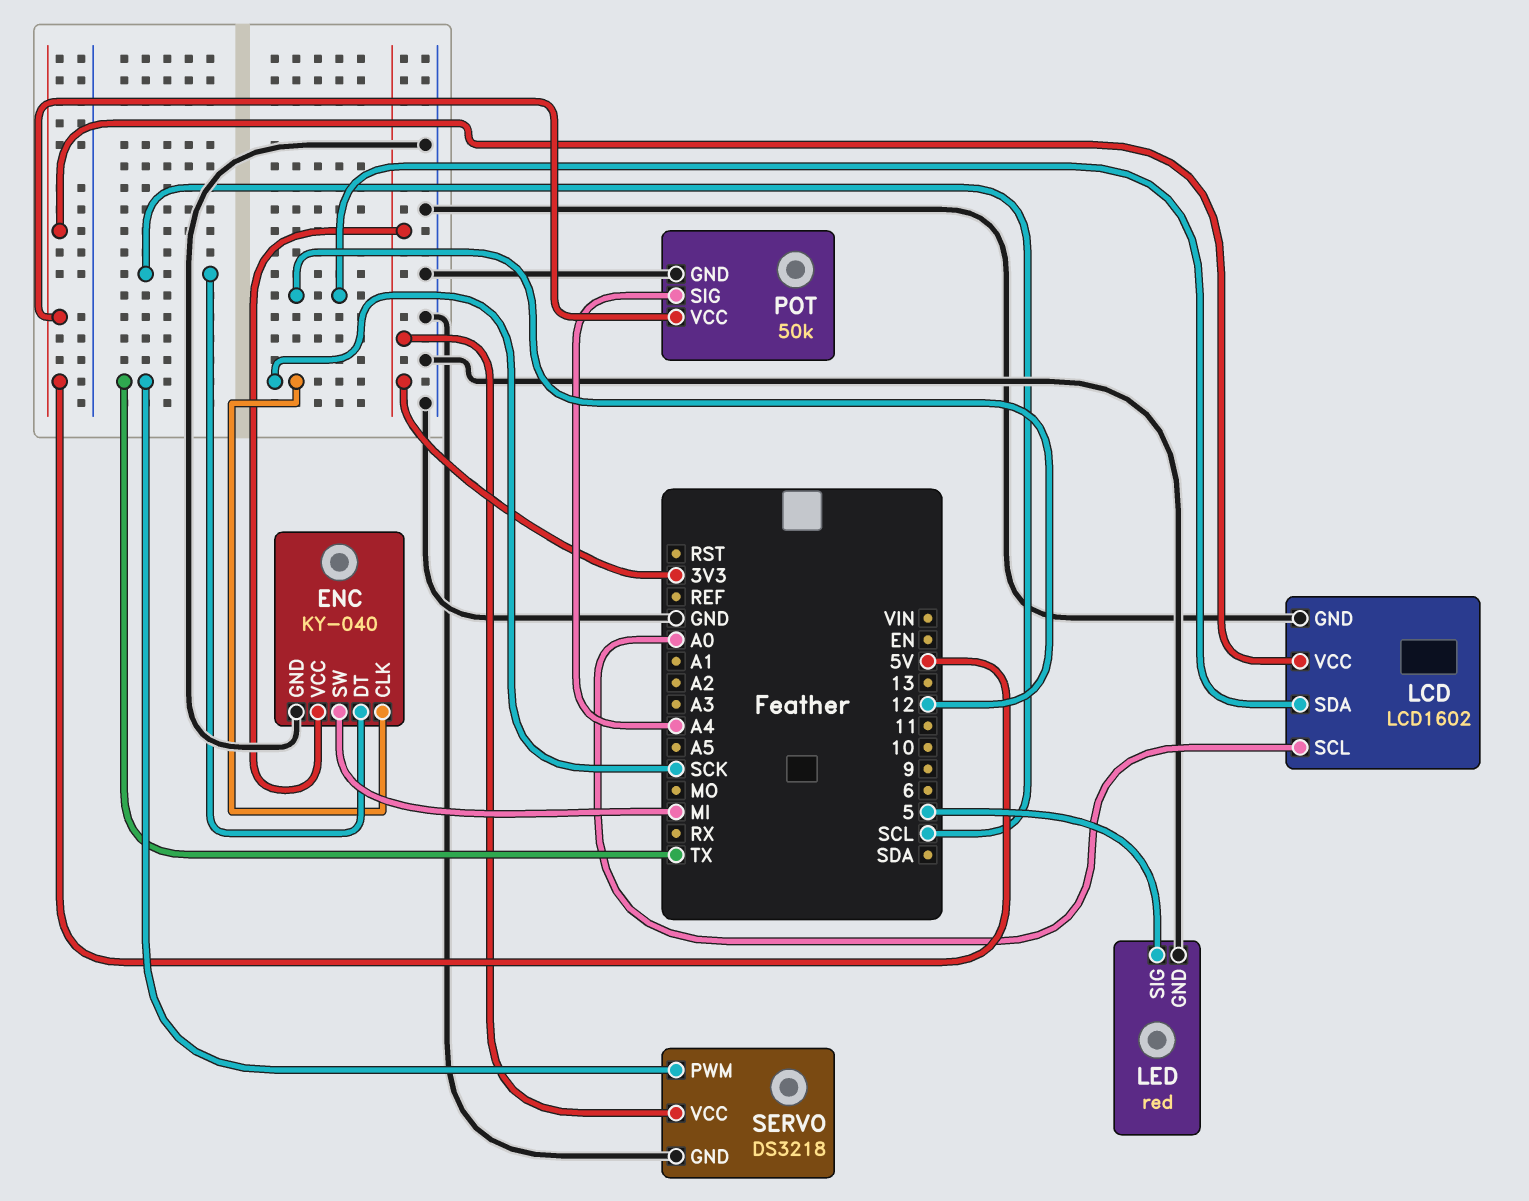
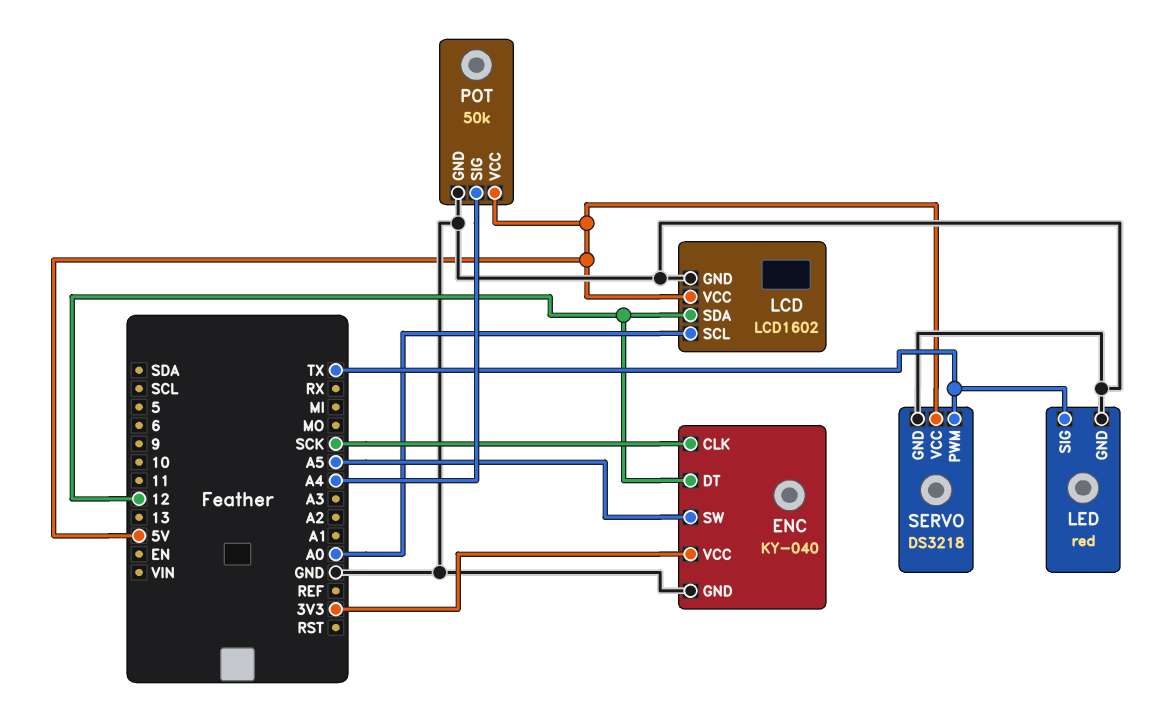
ENC pin DT: SCL -> 12
ENC pin SW: MI -> A5
LED pin SIG: 5 -> TX
SERVO pin VCC: 3V3 -> 5V

